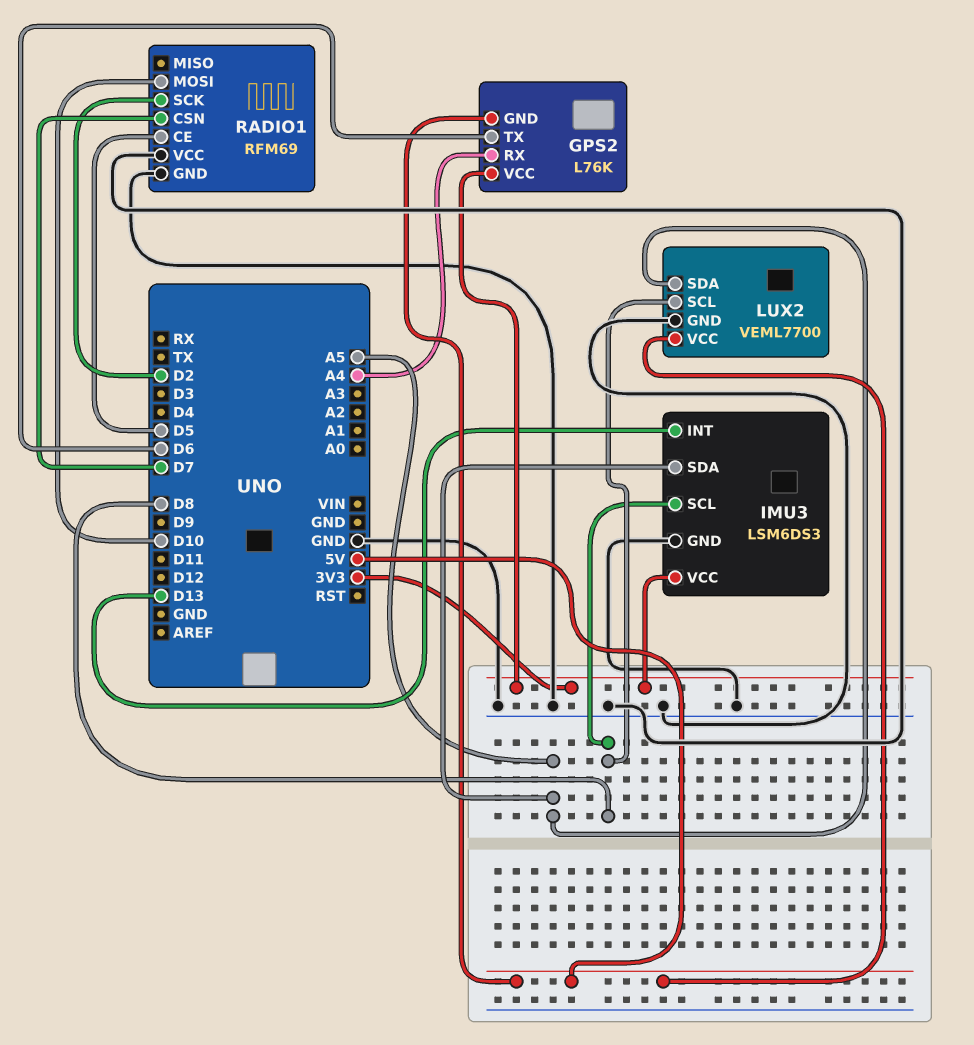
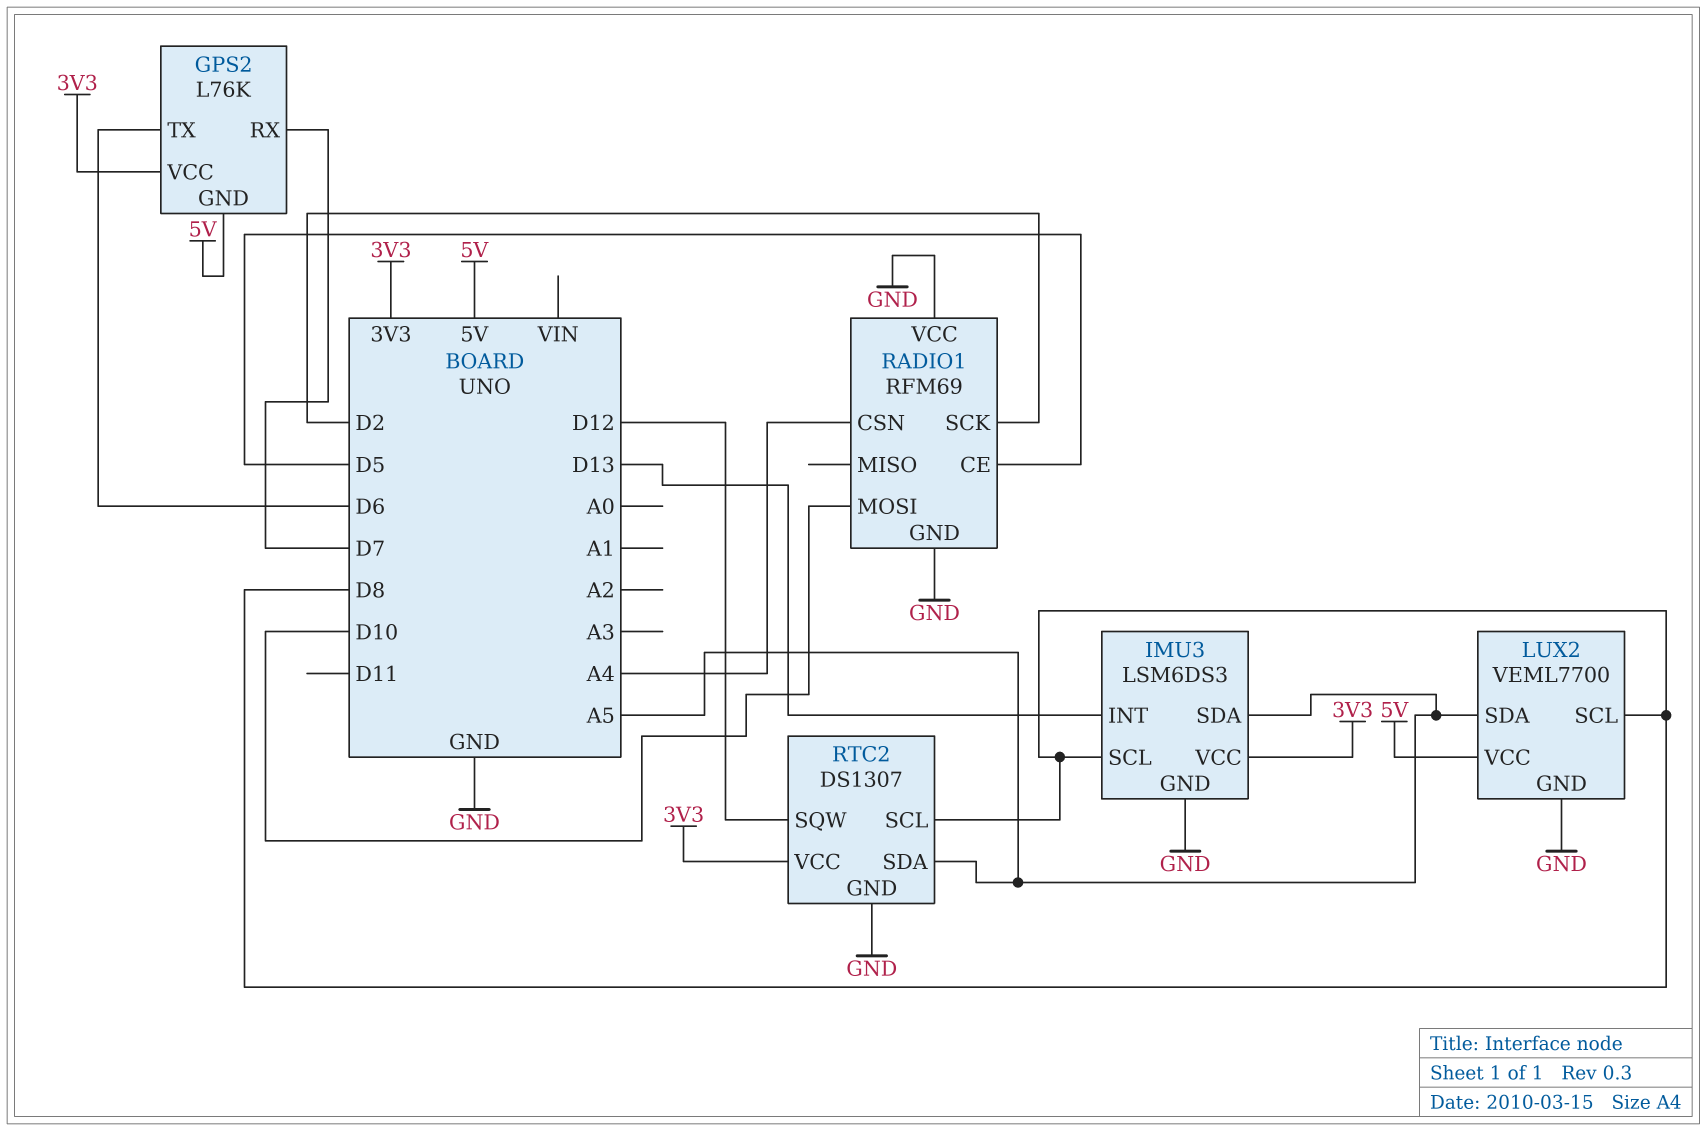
GPS2 pin RX: A4 -> D7
RADIO1 pin CSN: D7 -> A4
RTC2: none -> DS1307
RTC2 pin GND: none -> GND
RTC2 pin SCL: none -> D8
RTC2 pin SDA: none -> A5
RTC2 pin SQW: none -> D12
RTC2 pin VCC: none -> 3V3

